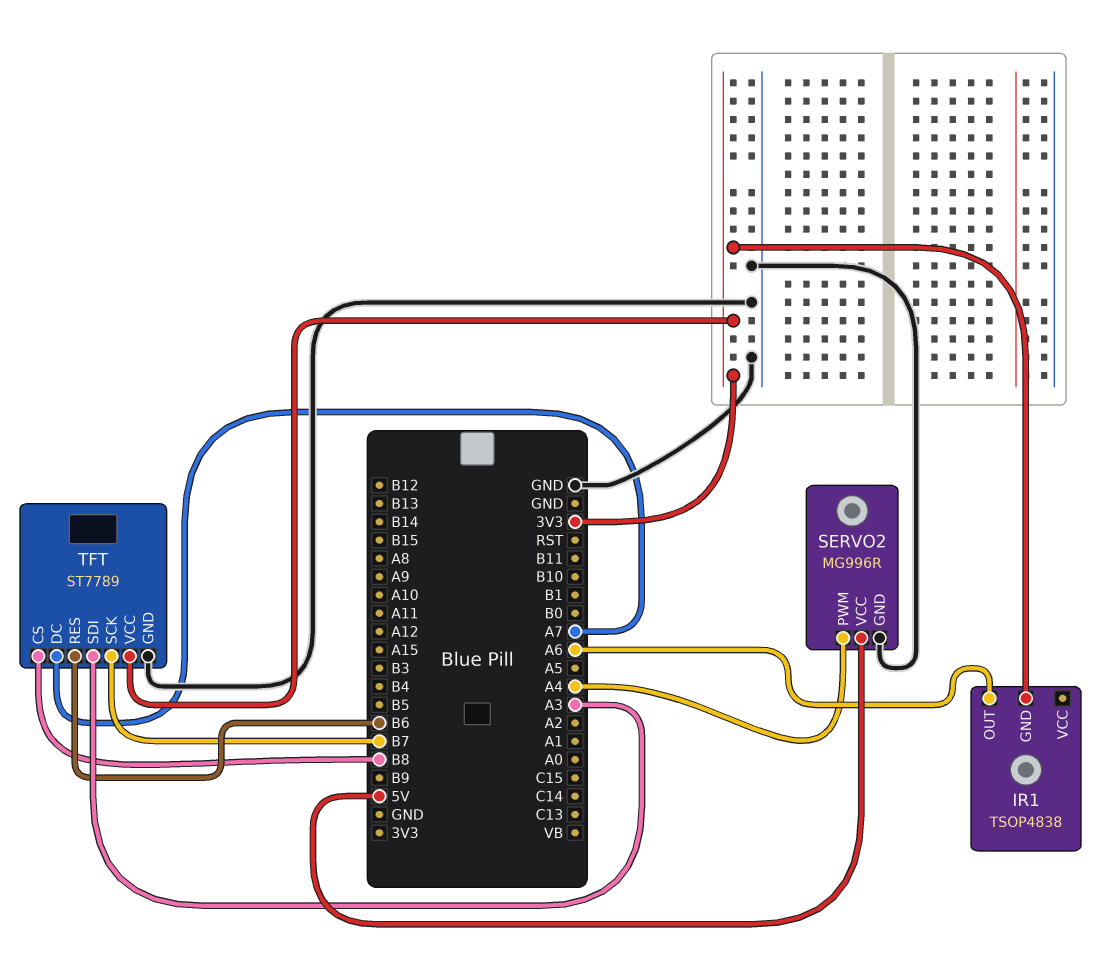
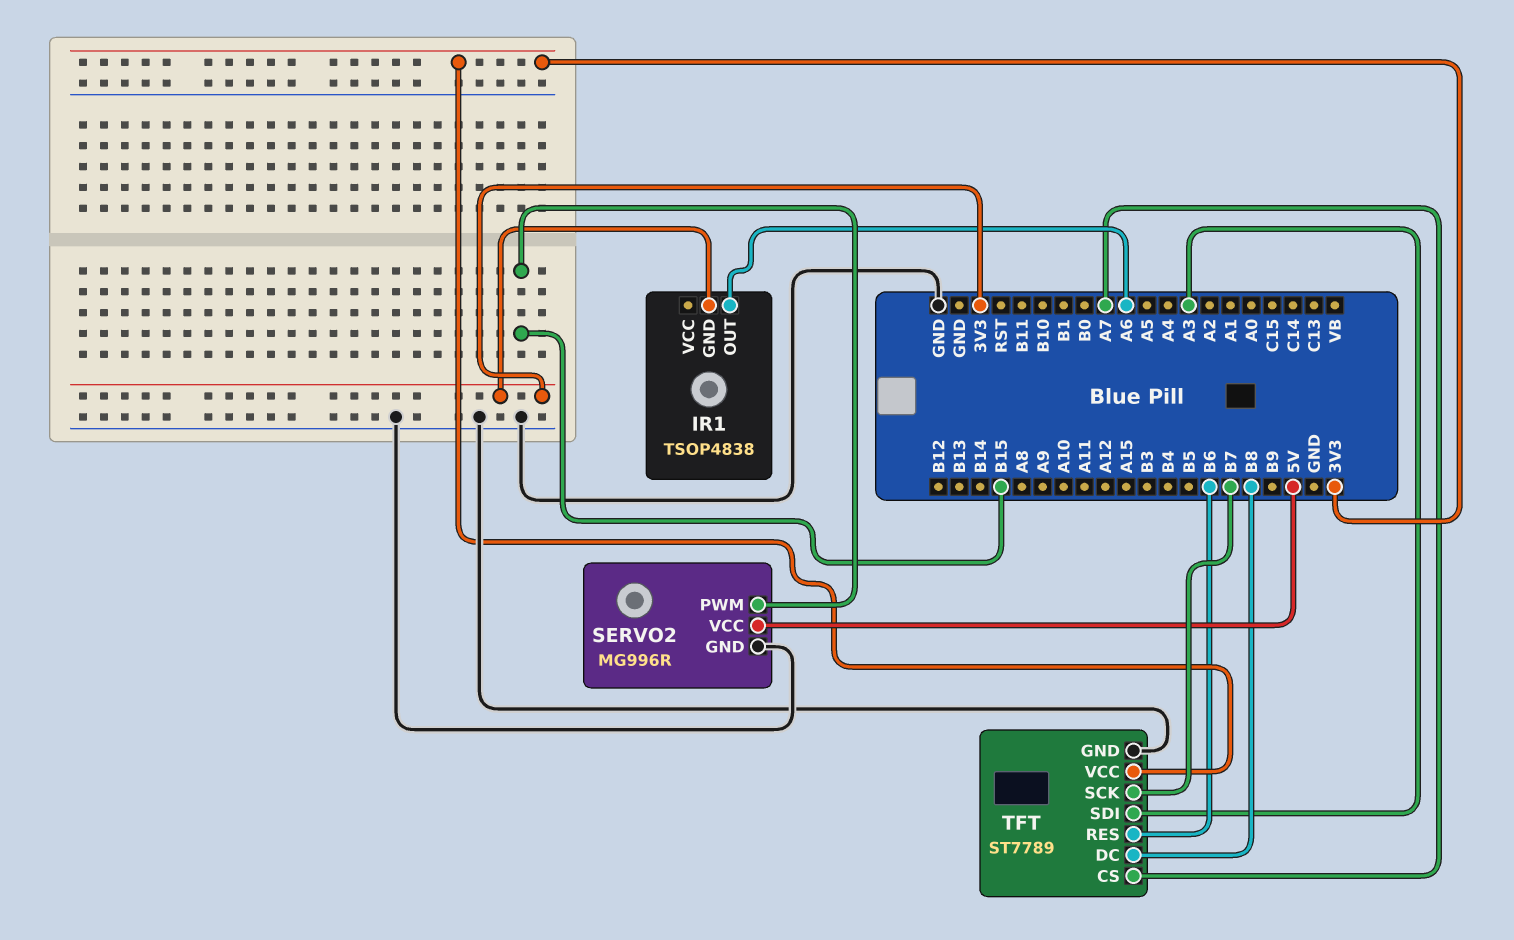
SERVO2 pin PWM: A4 -> B15
TFT pin CS: B8 -> A7
TFT pin DC: A7 -> B8

